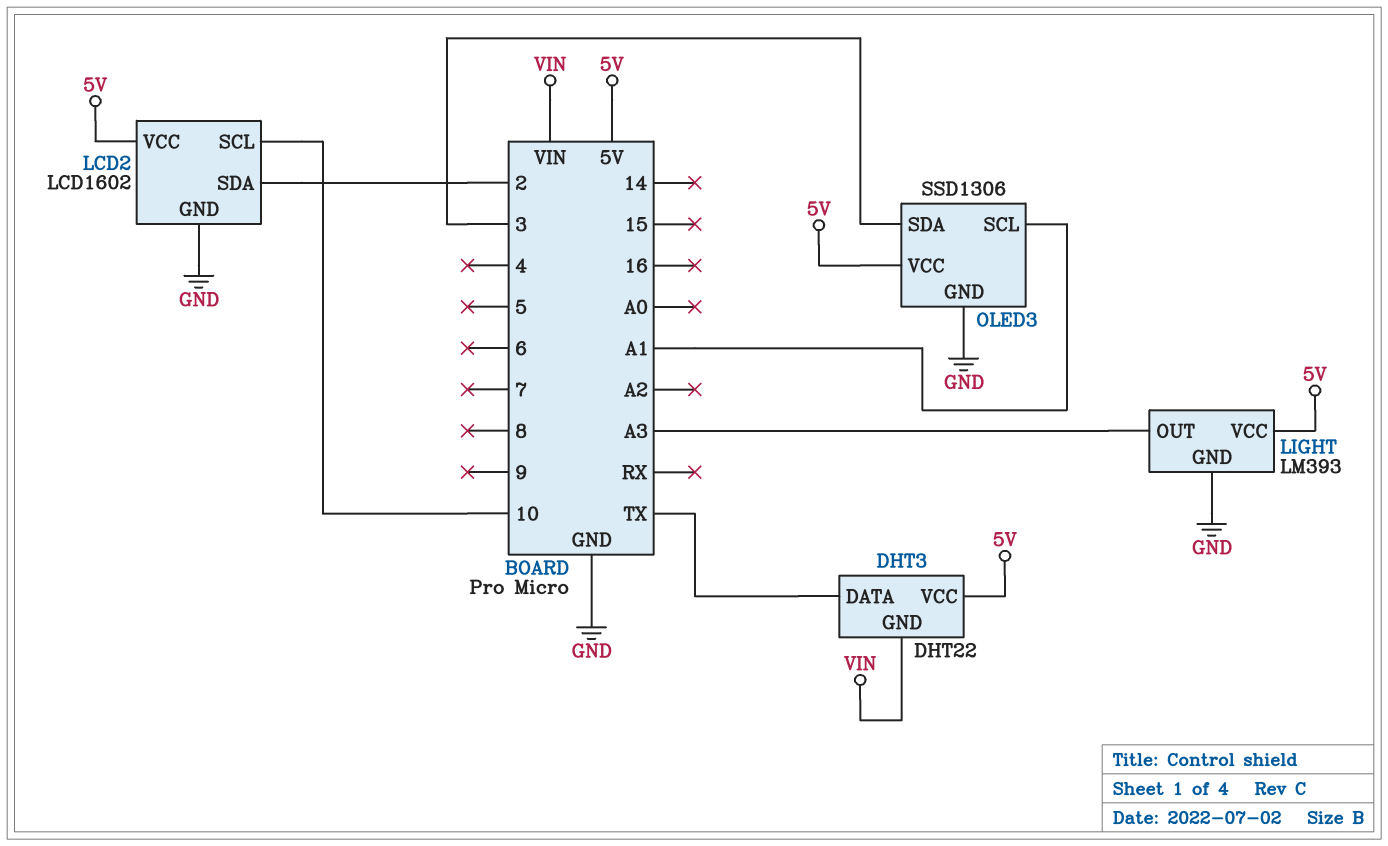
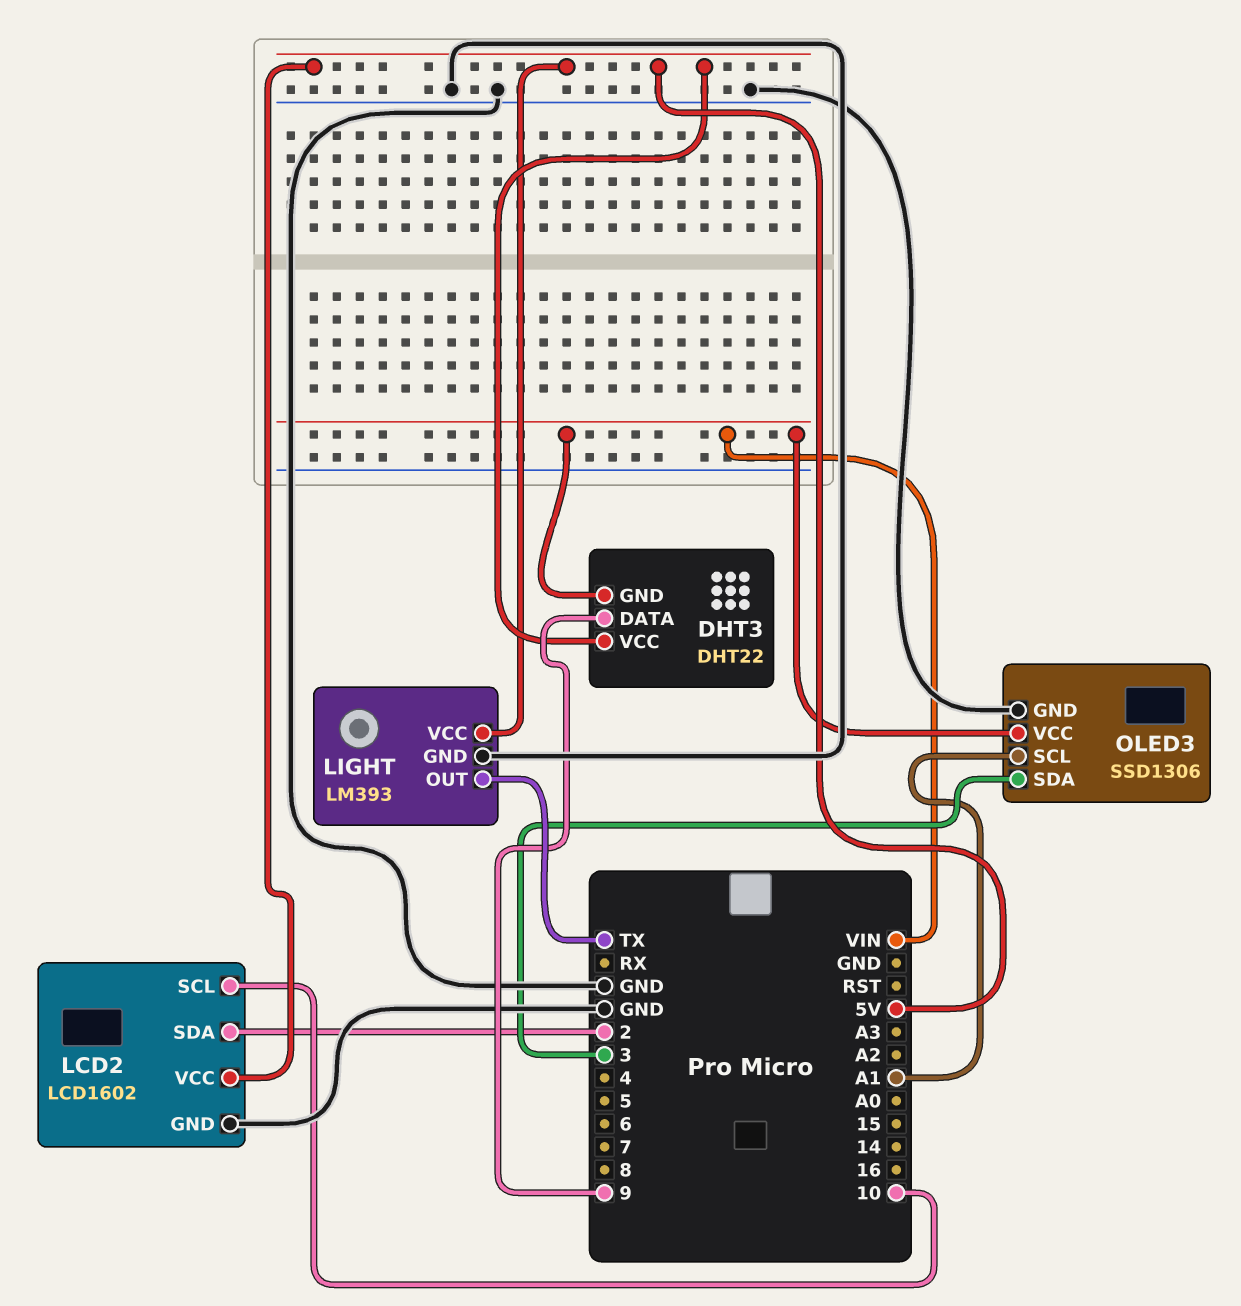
DHT3 pin DATA: TX -> 9
LIGHT pin OUT: A3 -> TX
OLED3 pin VCC: 5V -> VIN

